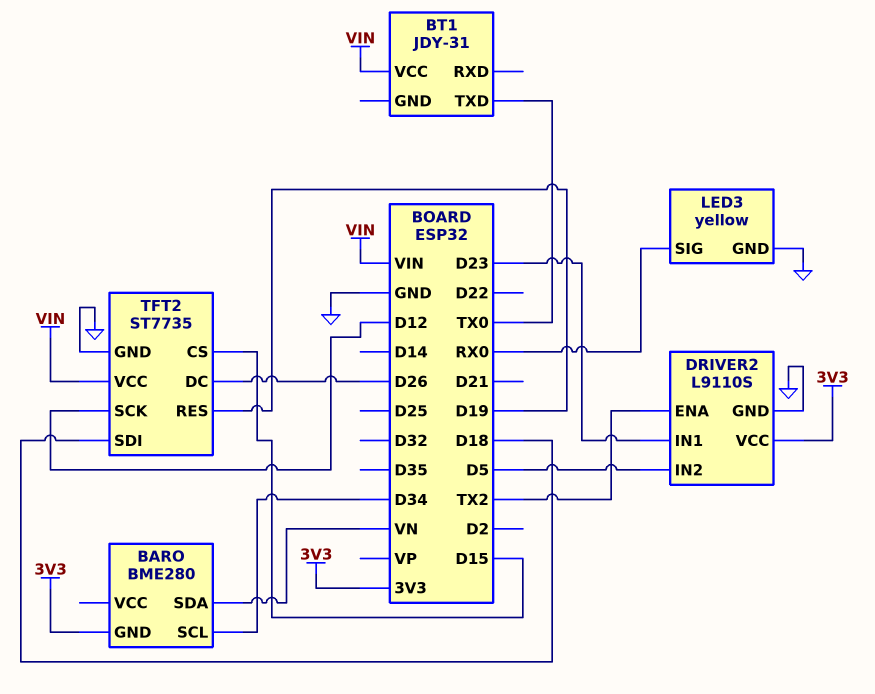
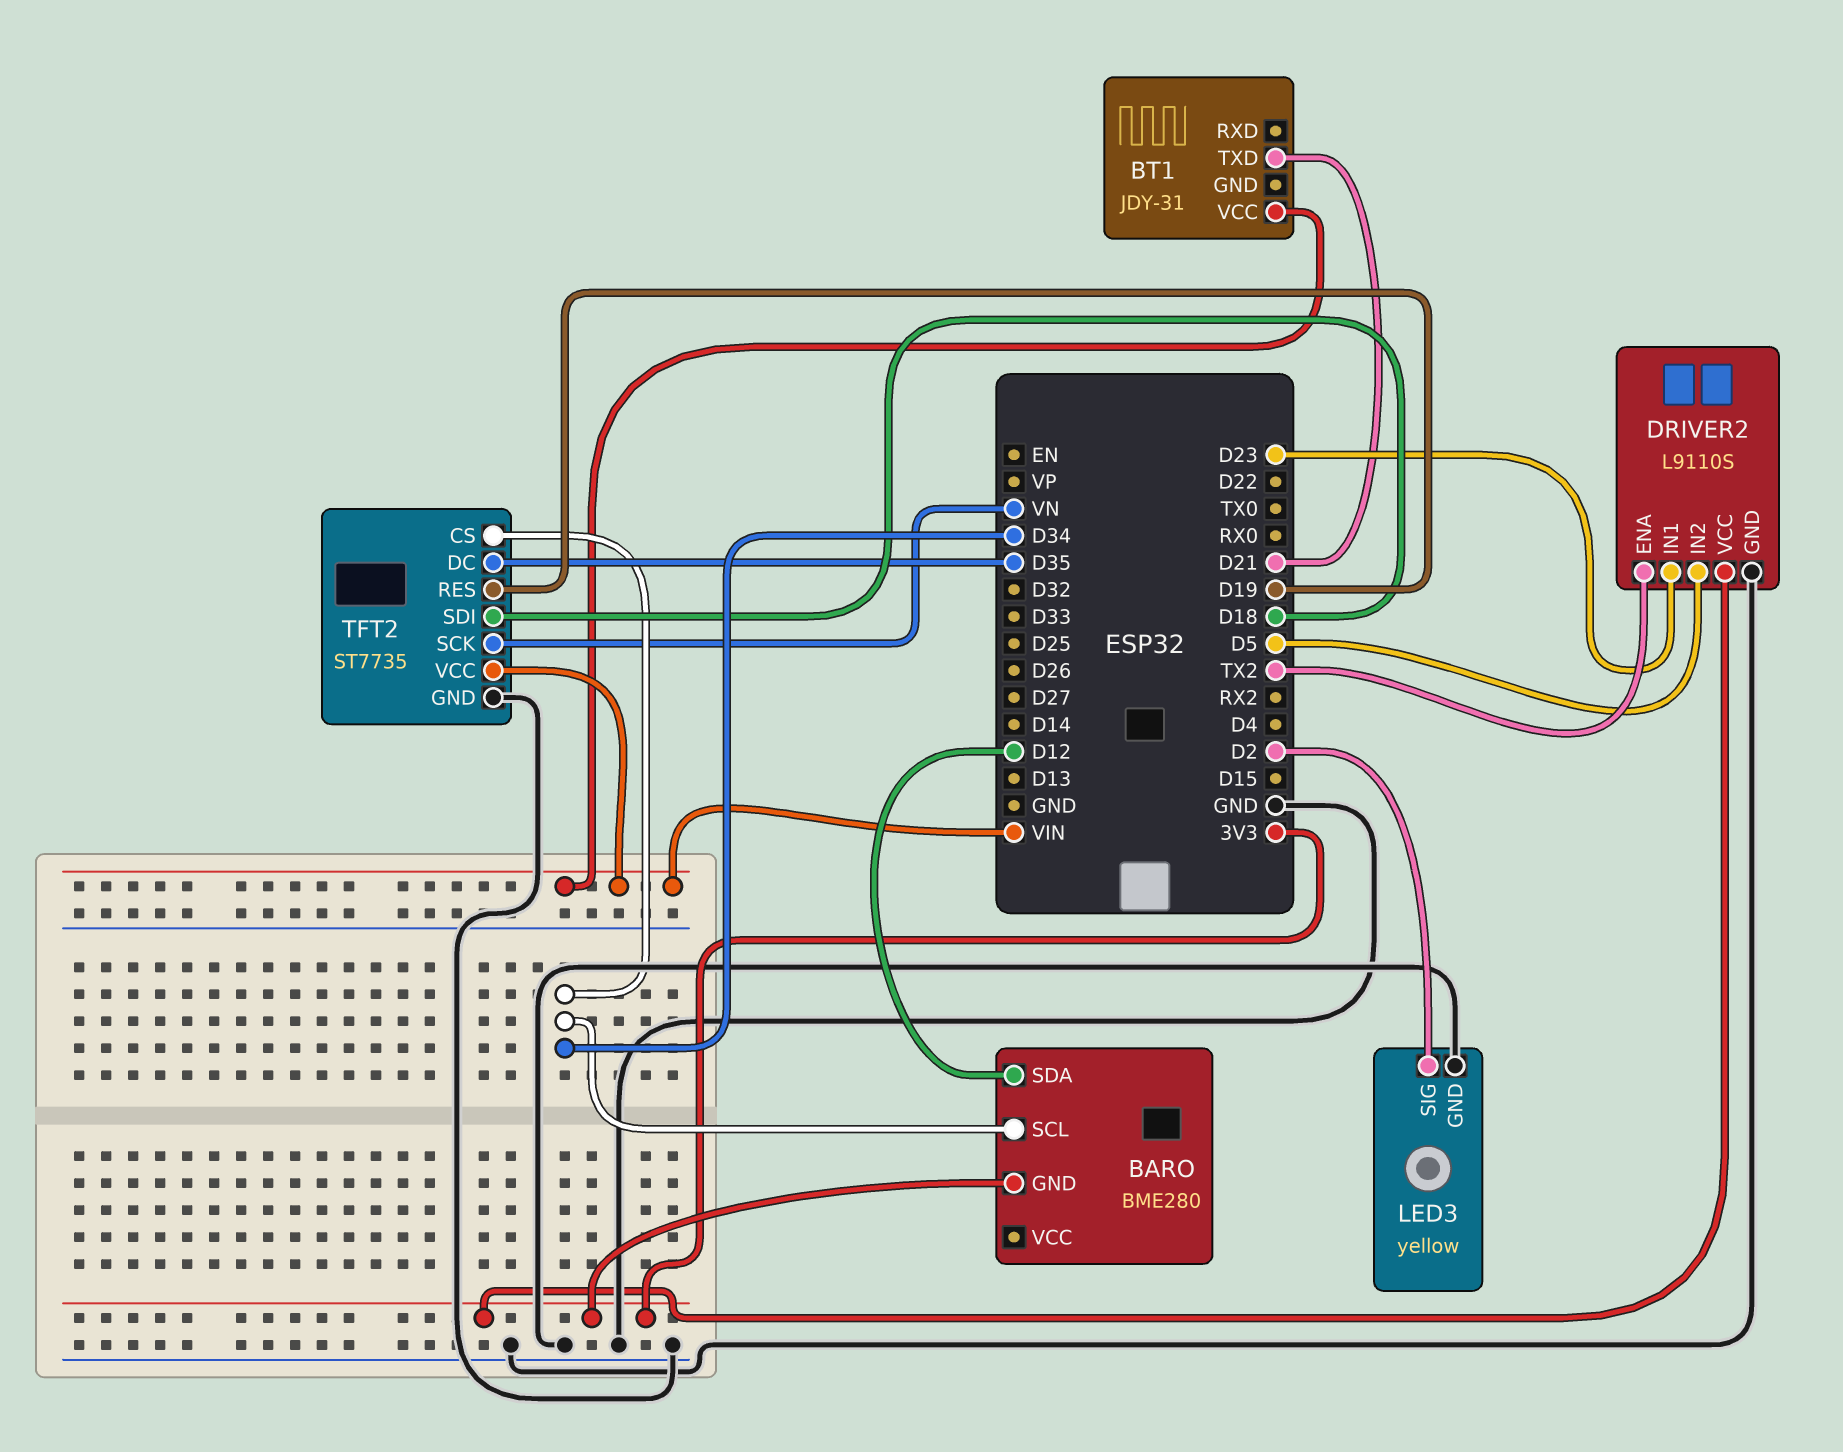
BARO pin SDA: VN -> D12
BT1 pin TXD: TX0 -> D21
LED3 pin SIG: RX0 -> D2
TFT2 pin CS: D15 -> D34
TFT2 pin DC: D26 -> D35
TFT2 pin SCK: D12 -> VN

